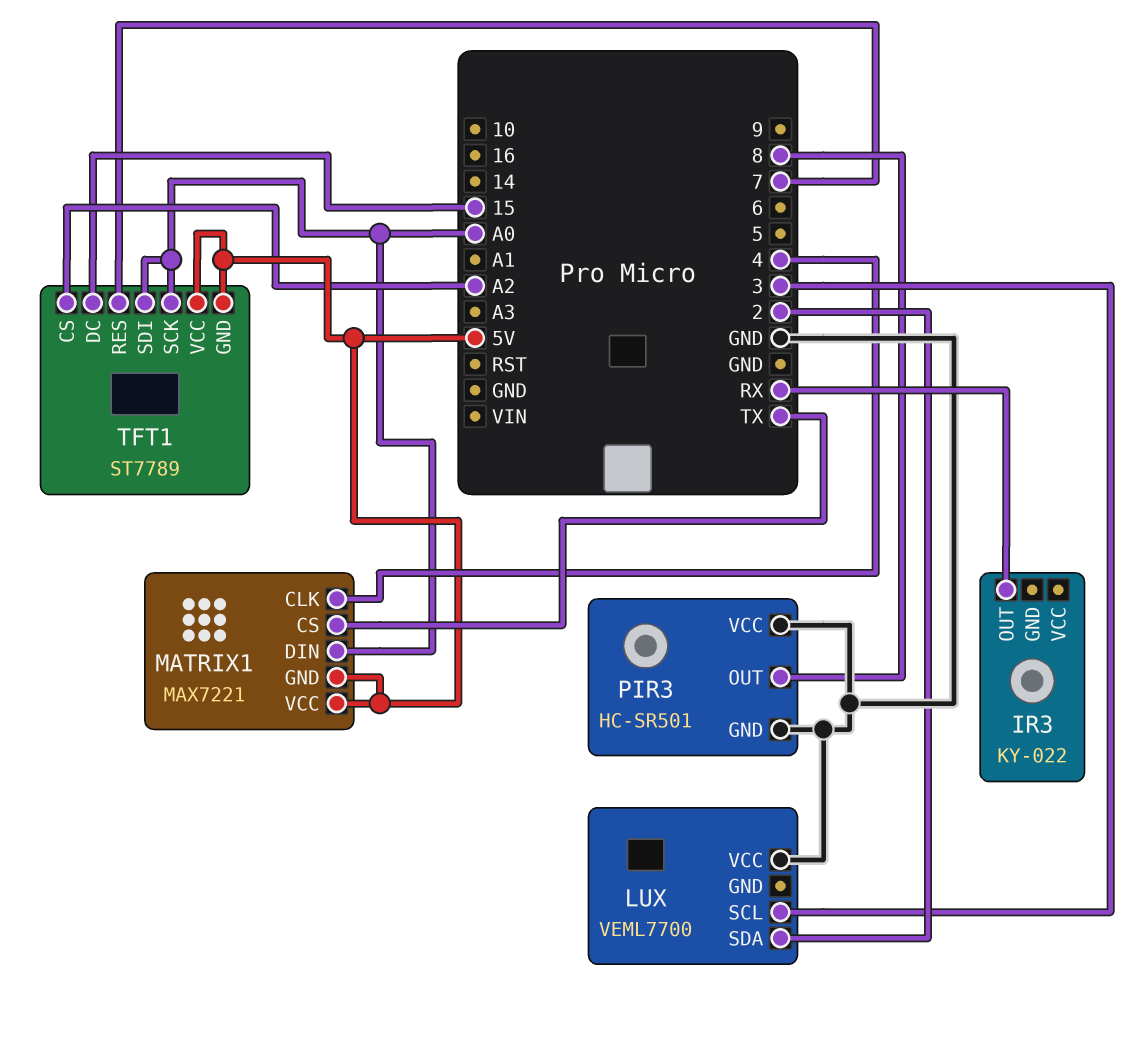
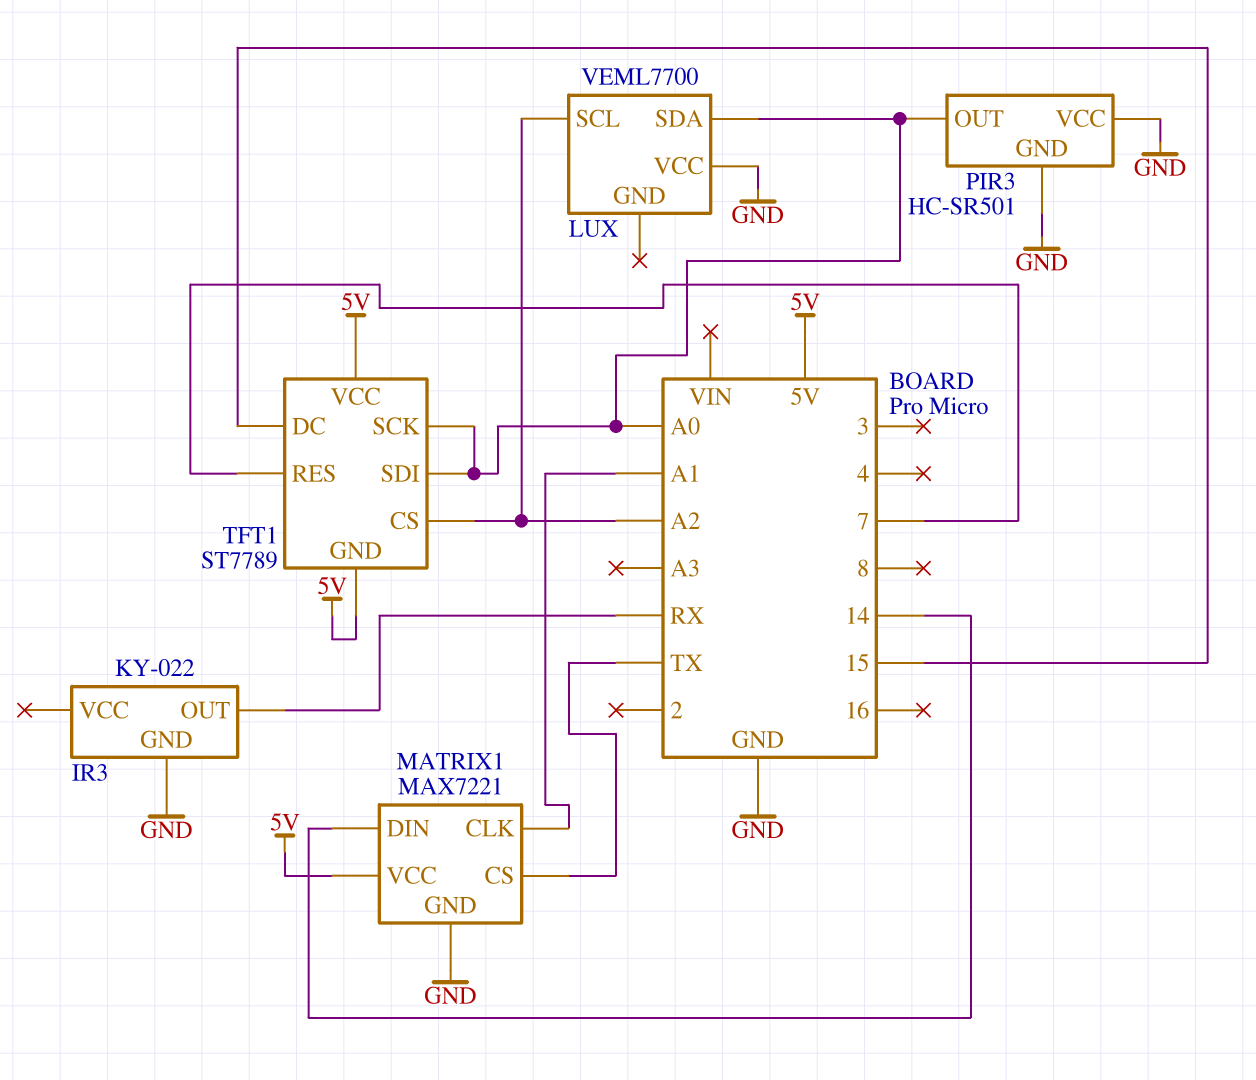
IR3 pin GND: none -> GND
LUX pin SCL: 3 -> A2
LUX pin SDA: 2 -> A0
MATRIX1 pin CLK: 4 -> A1
MATRIX1 pin DIN: A0 -> 14
MATRIX1 pin GND: 5V -> GND
PIR3 pin OUT: 8 -> A0

